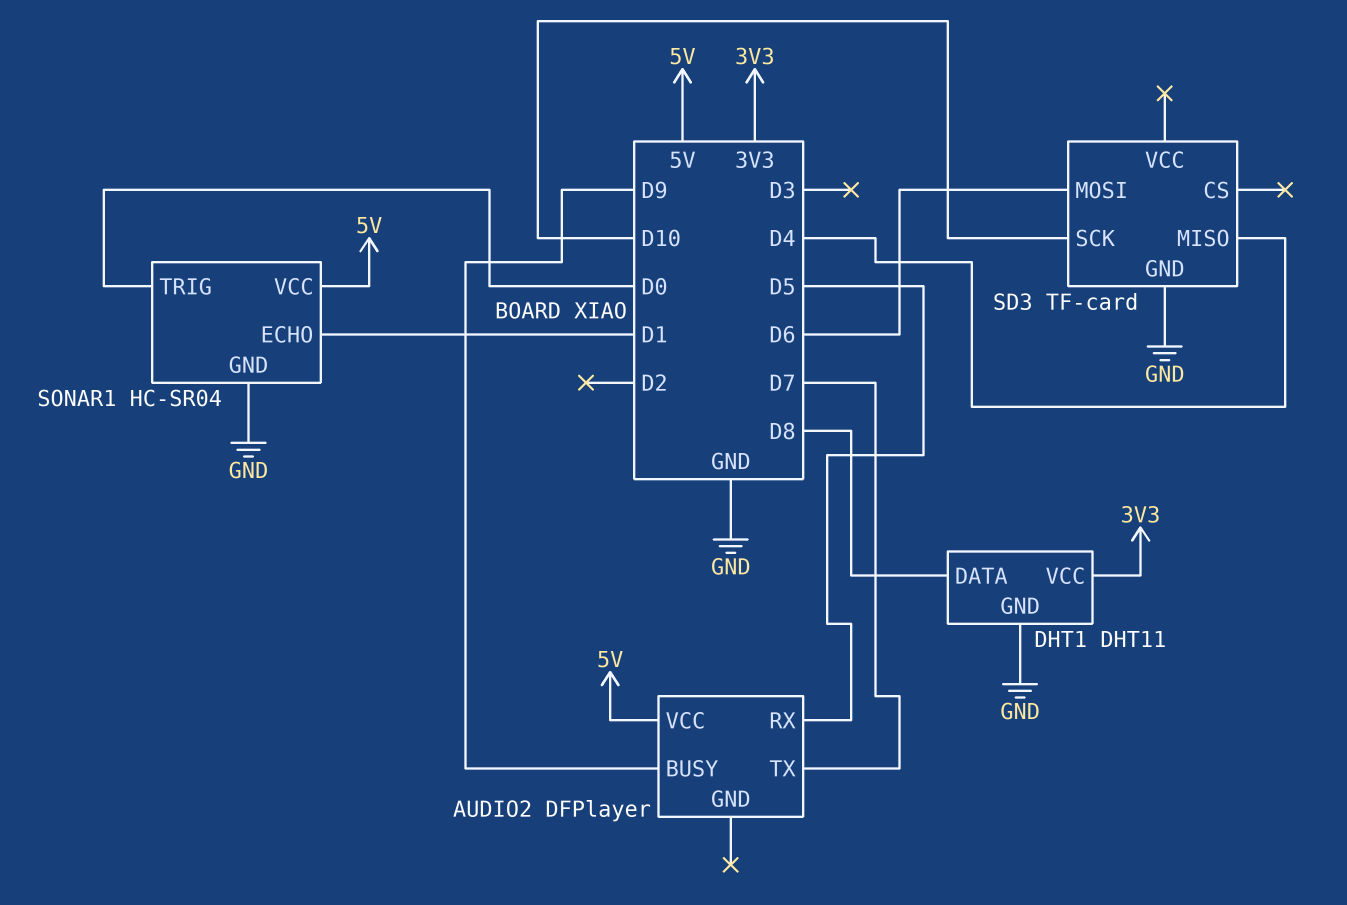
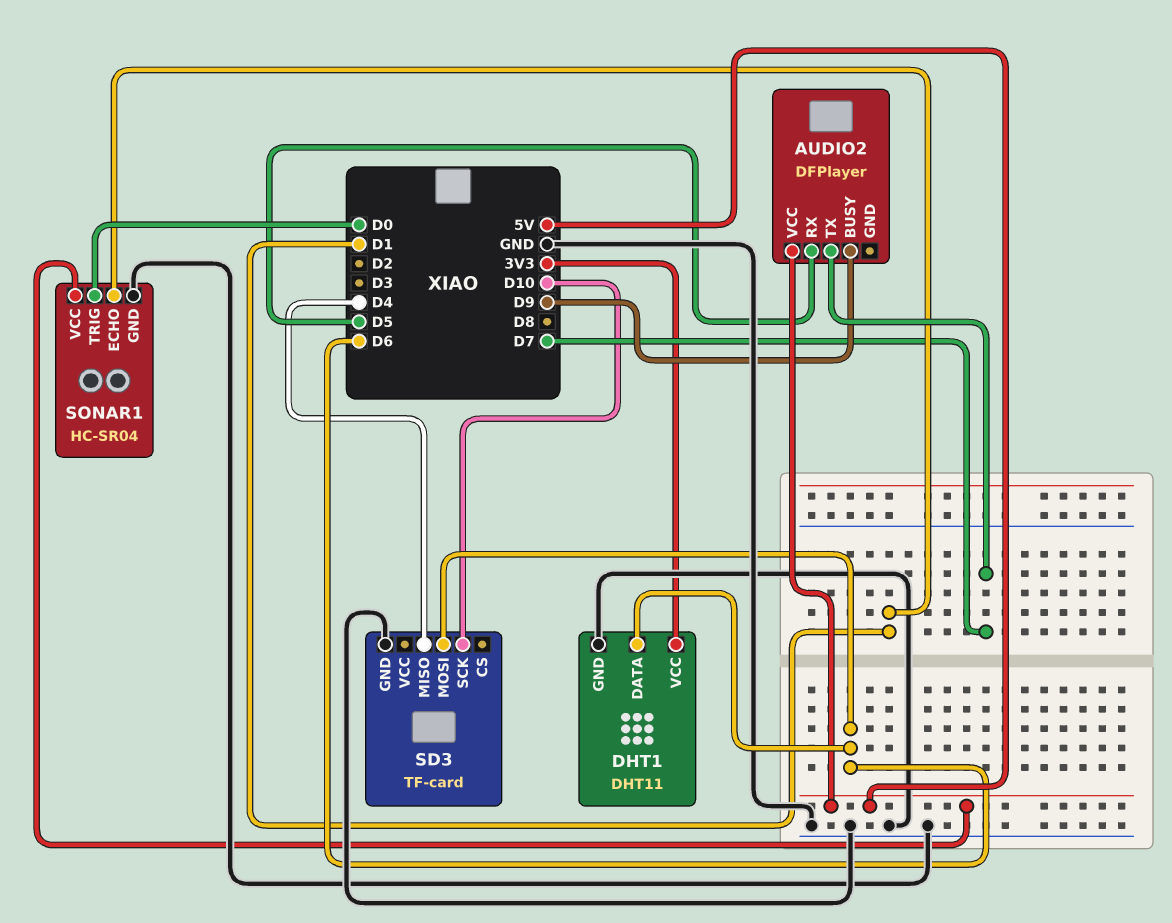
DHT1 pin DATA: D8 -> D6

